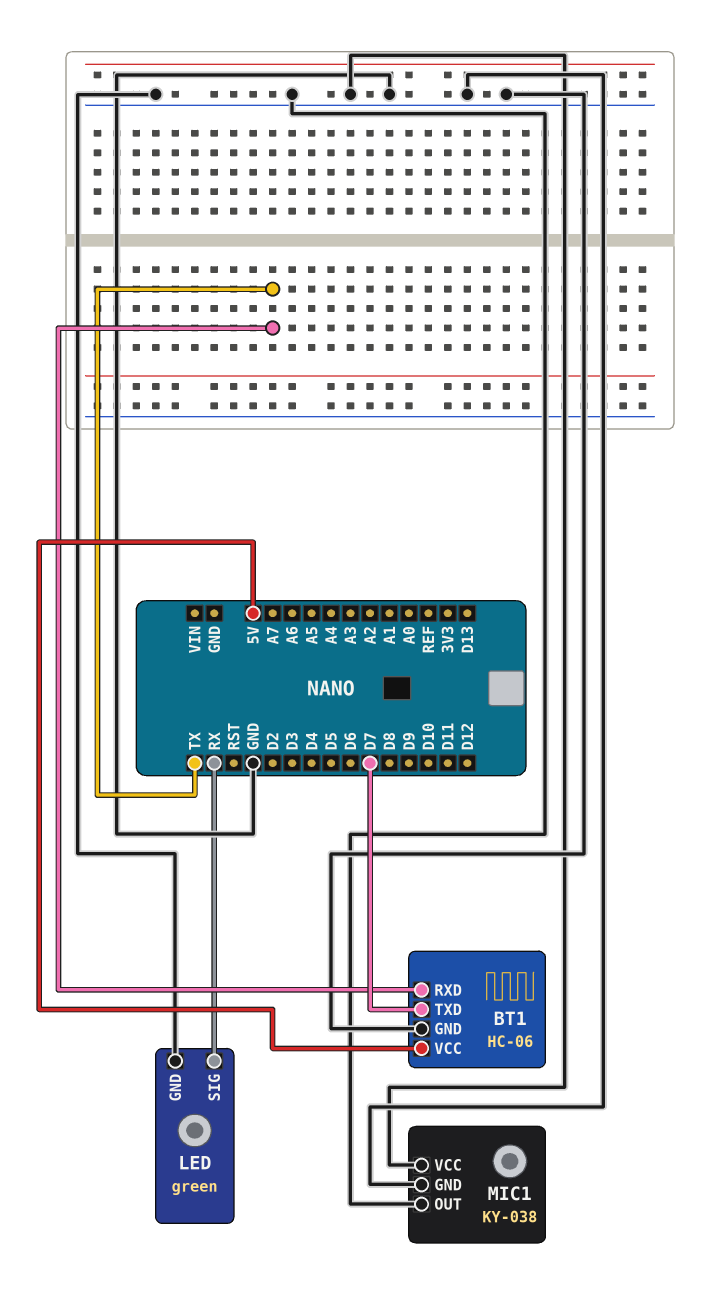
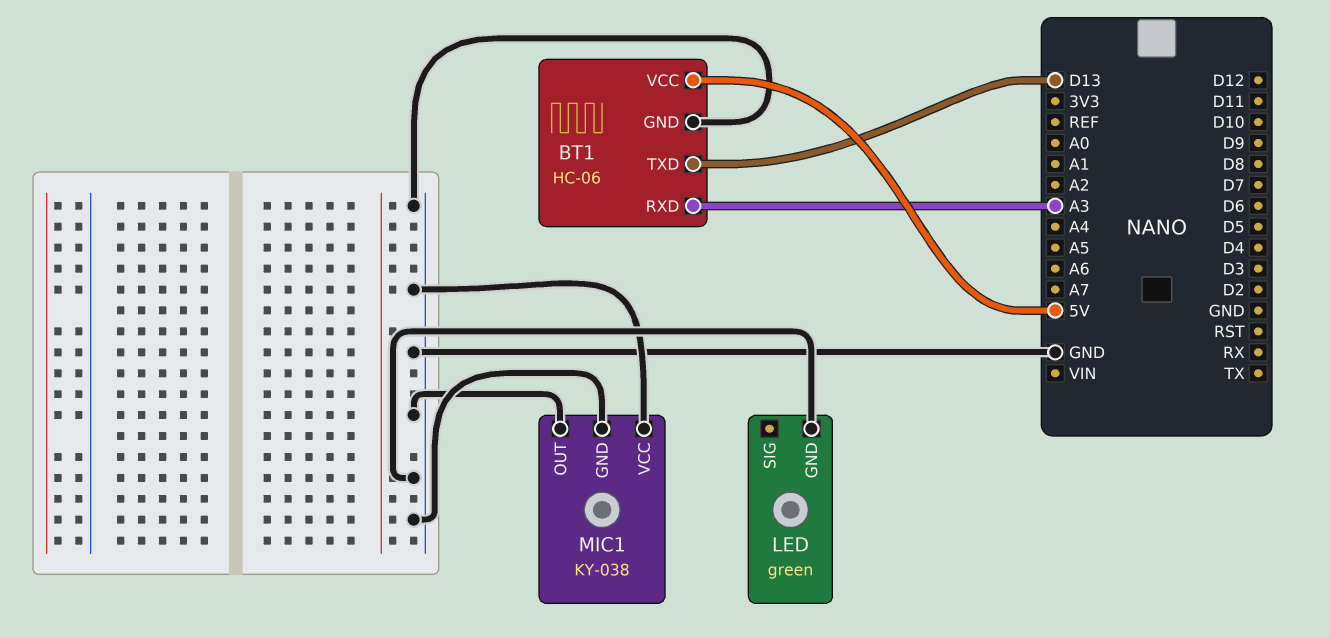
BT1 pin RXD: TX -> A3
BT1 pin TXD: D7 -> D13
LED pin SIG: RX -> none

